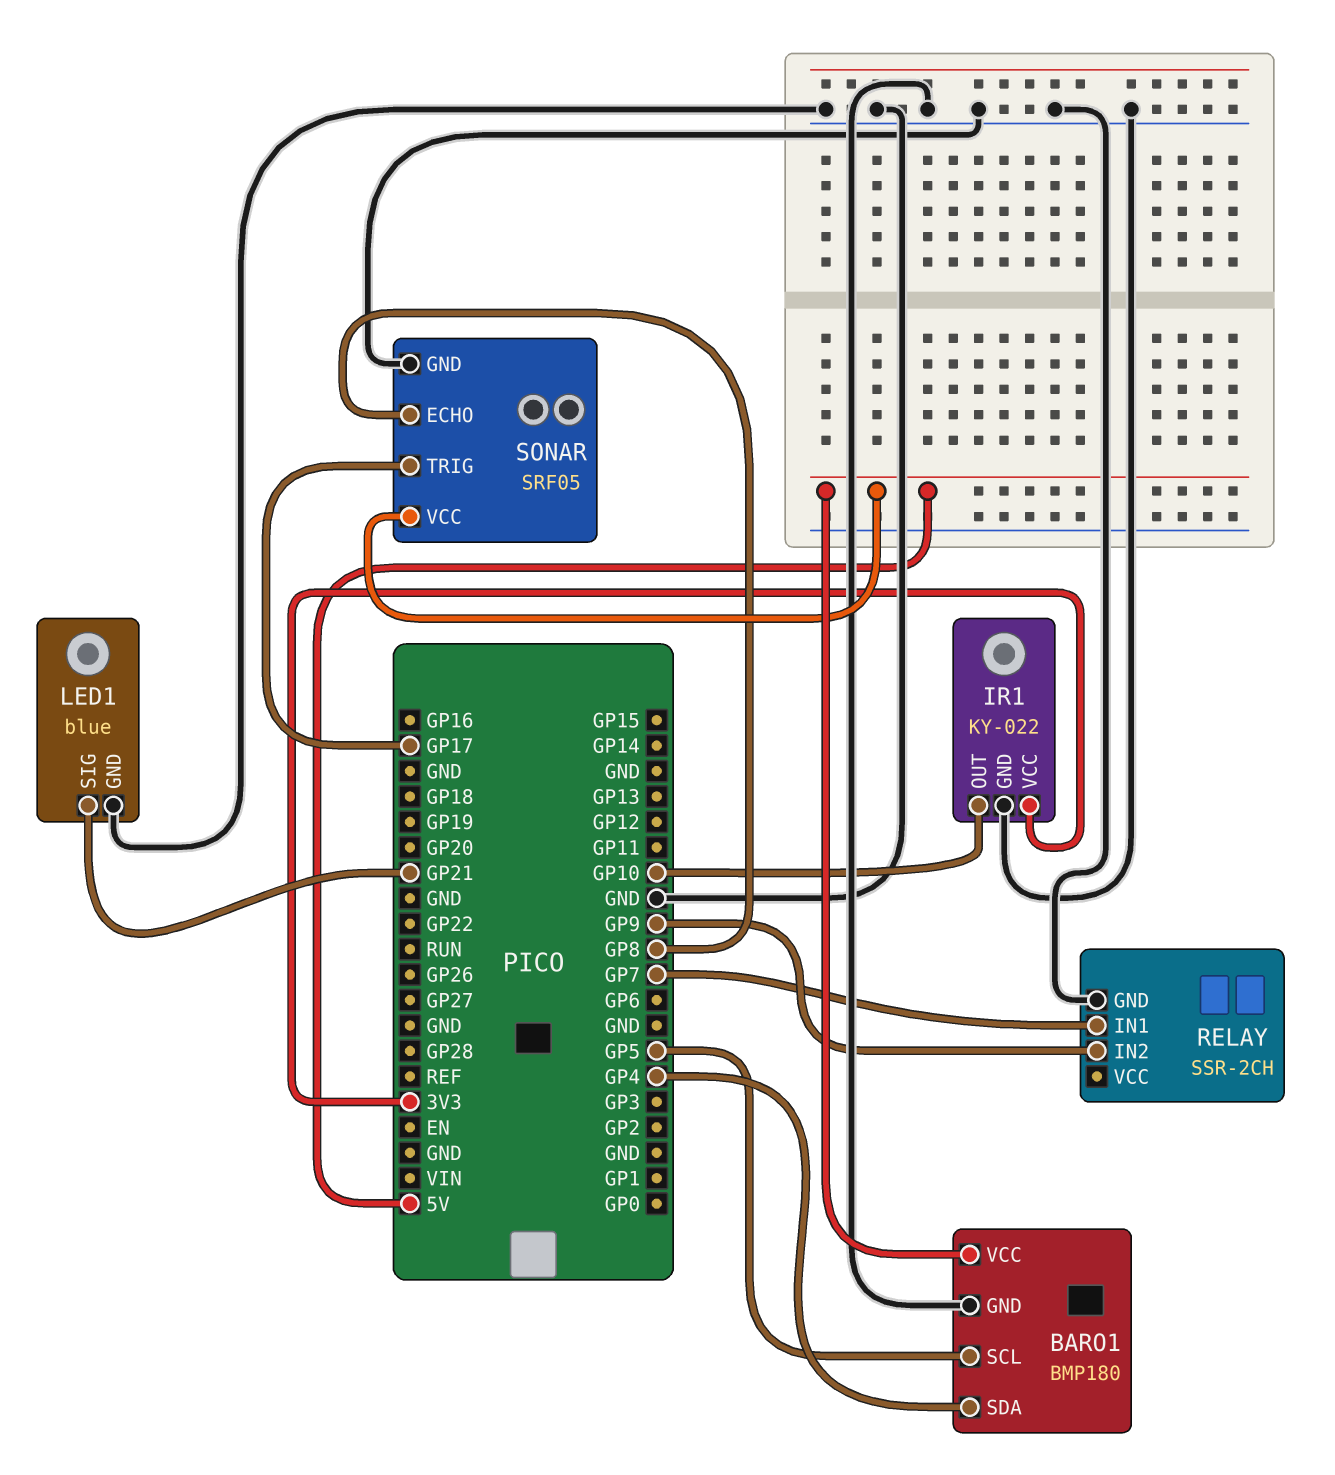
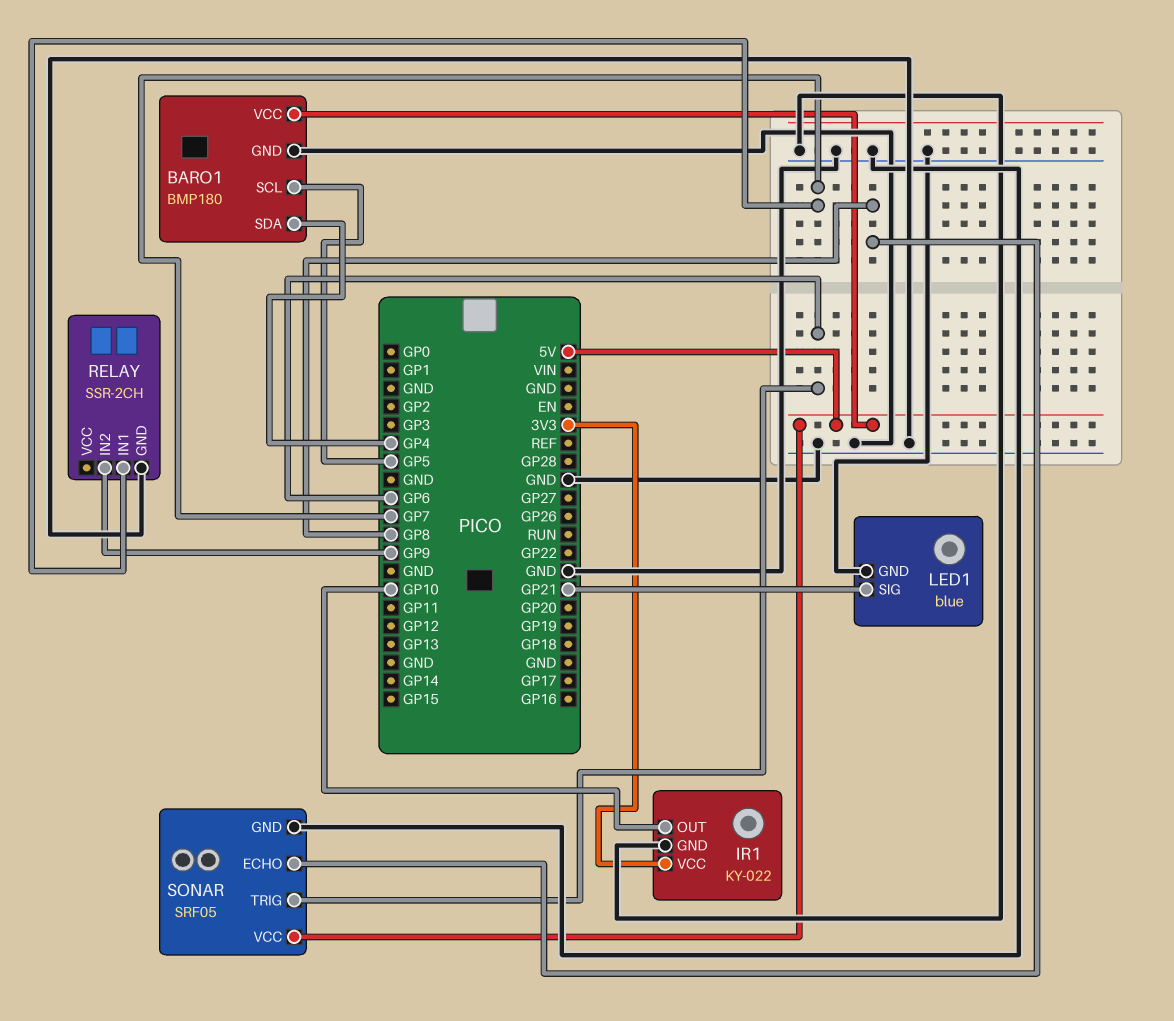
SONAR pin TRIG: GP17 -> GP6

